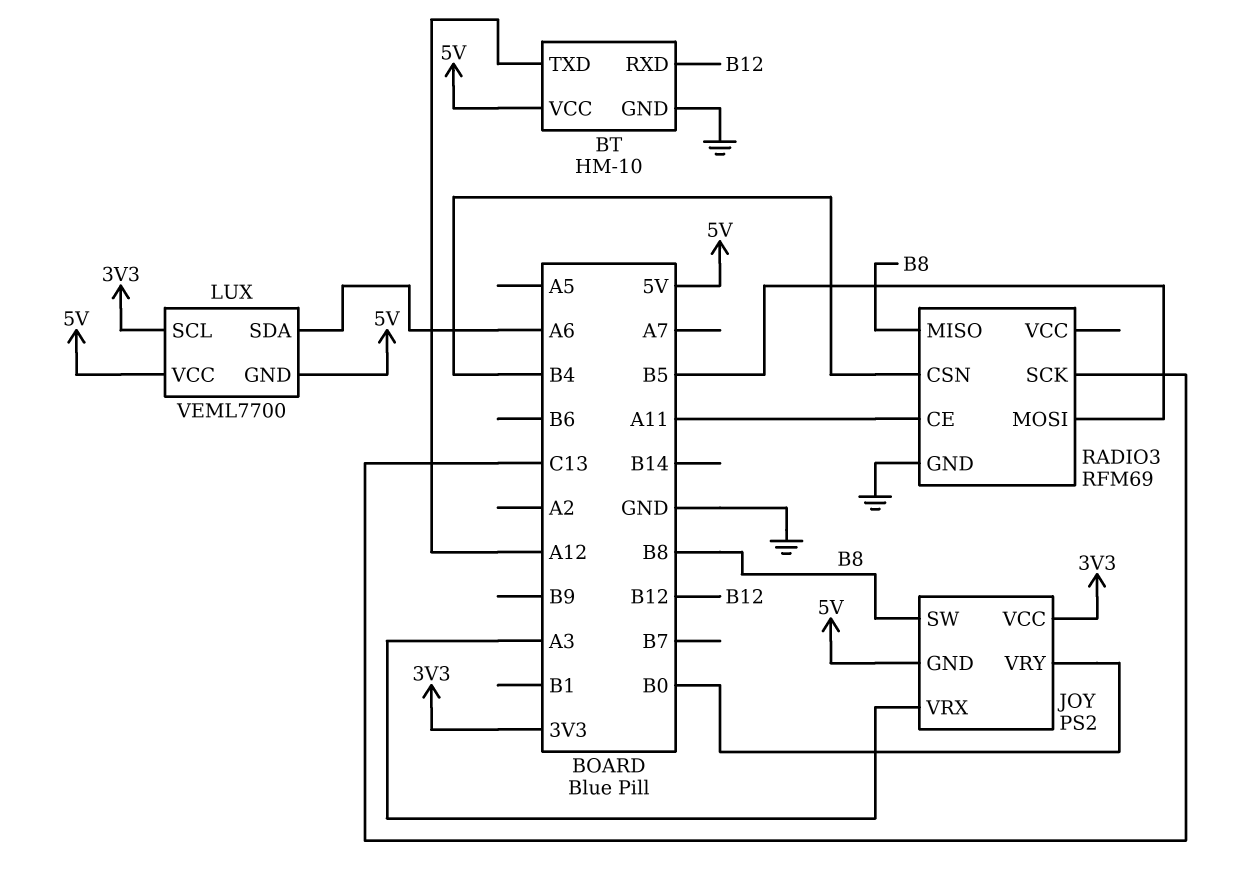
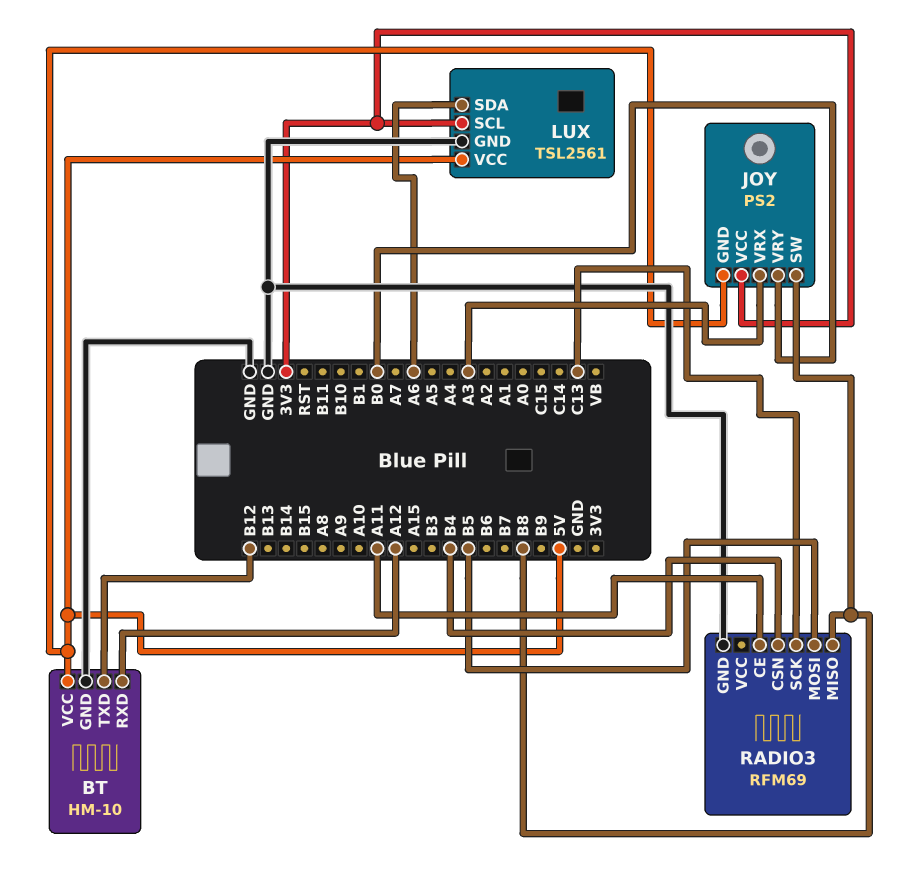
BT pin RXD: B12 -> A12
BT pin TXD: A12 -> B12
LUX: VEML7700 -> TSL2561
LUX pin GND: 5V -> GND

